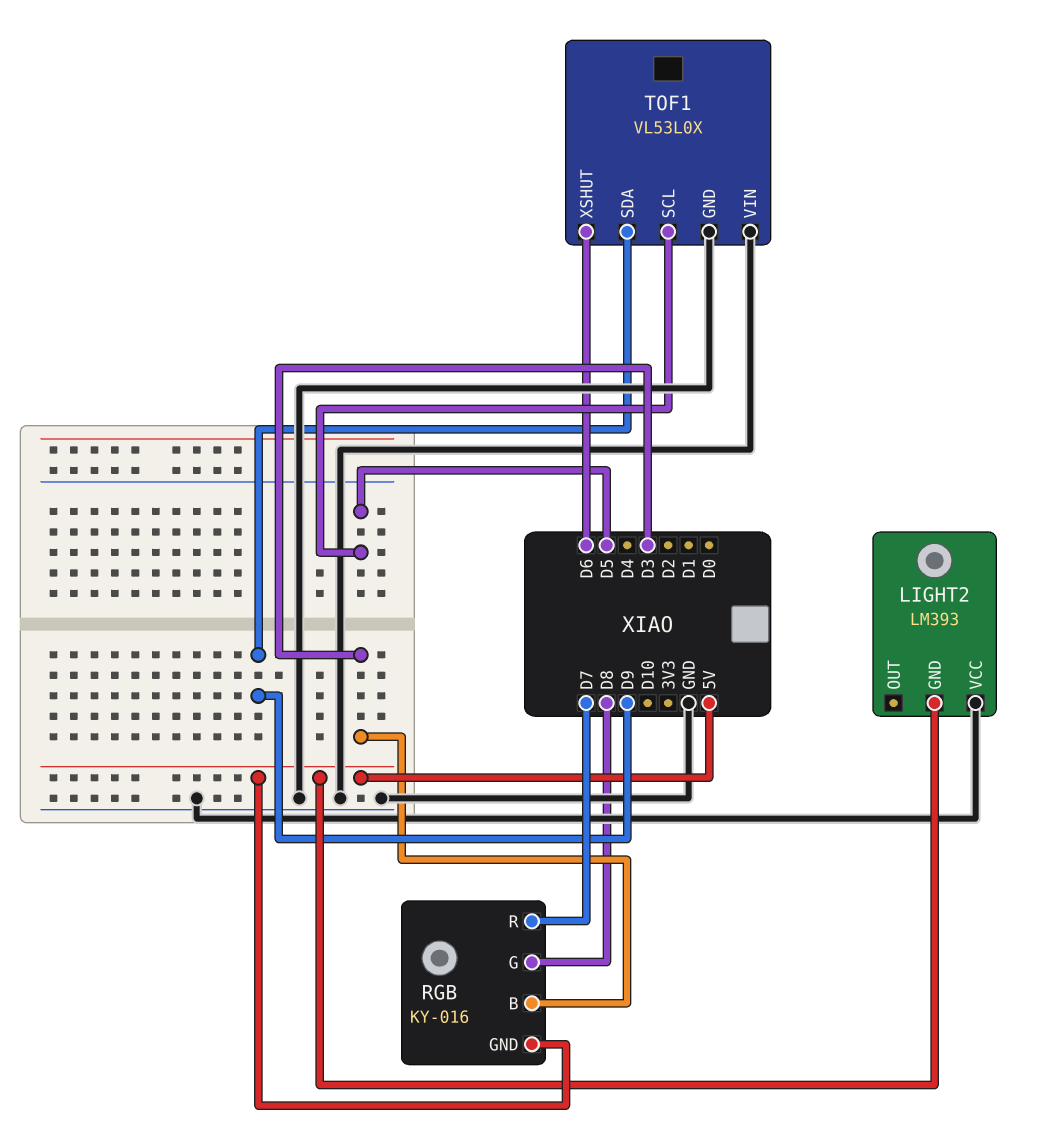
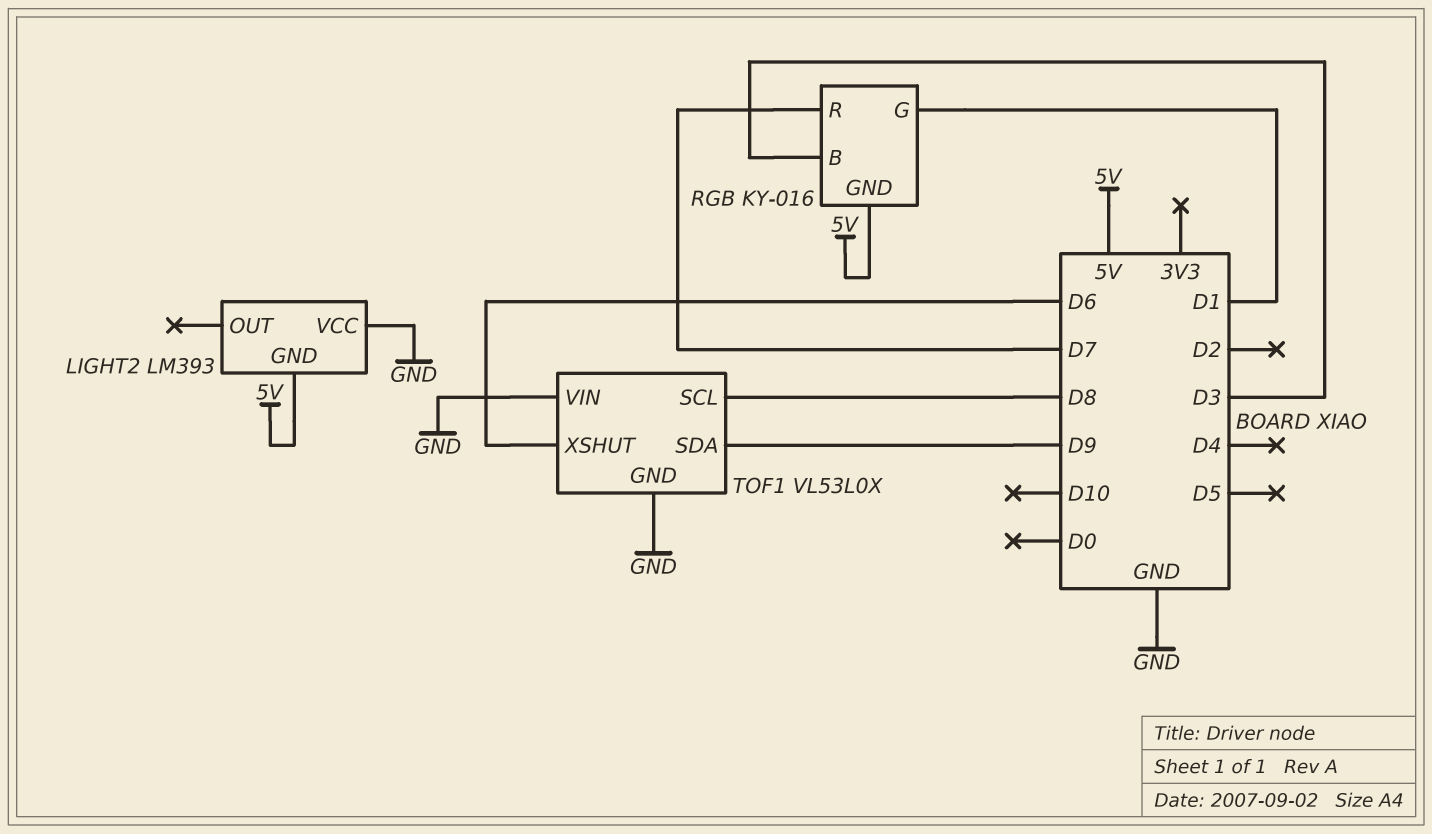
RGB pin G: D8 -> D1
TOF1 pin SCL: D5 -> D8

